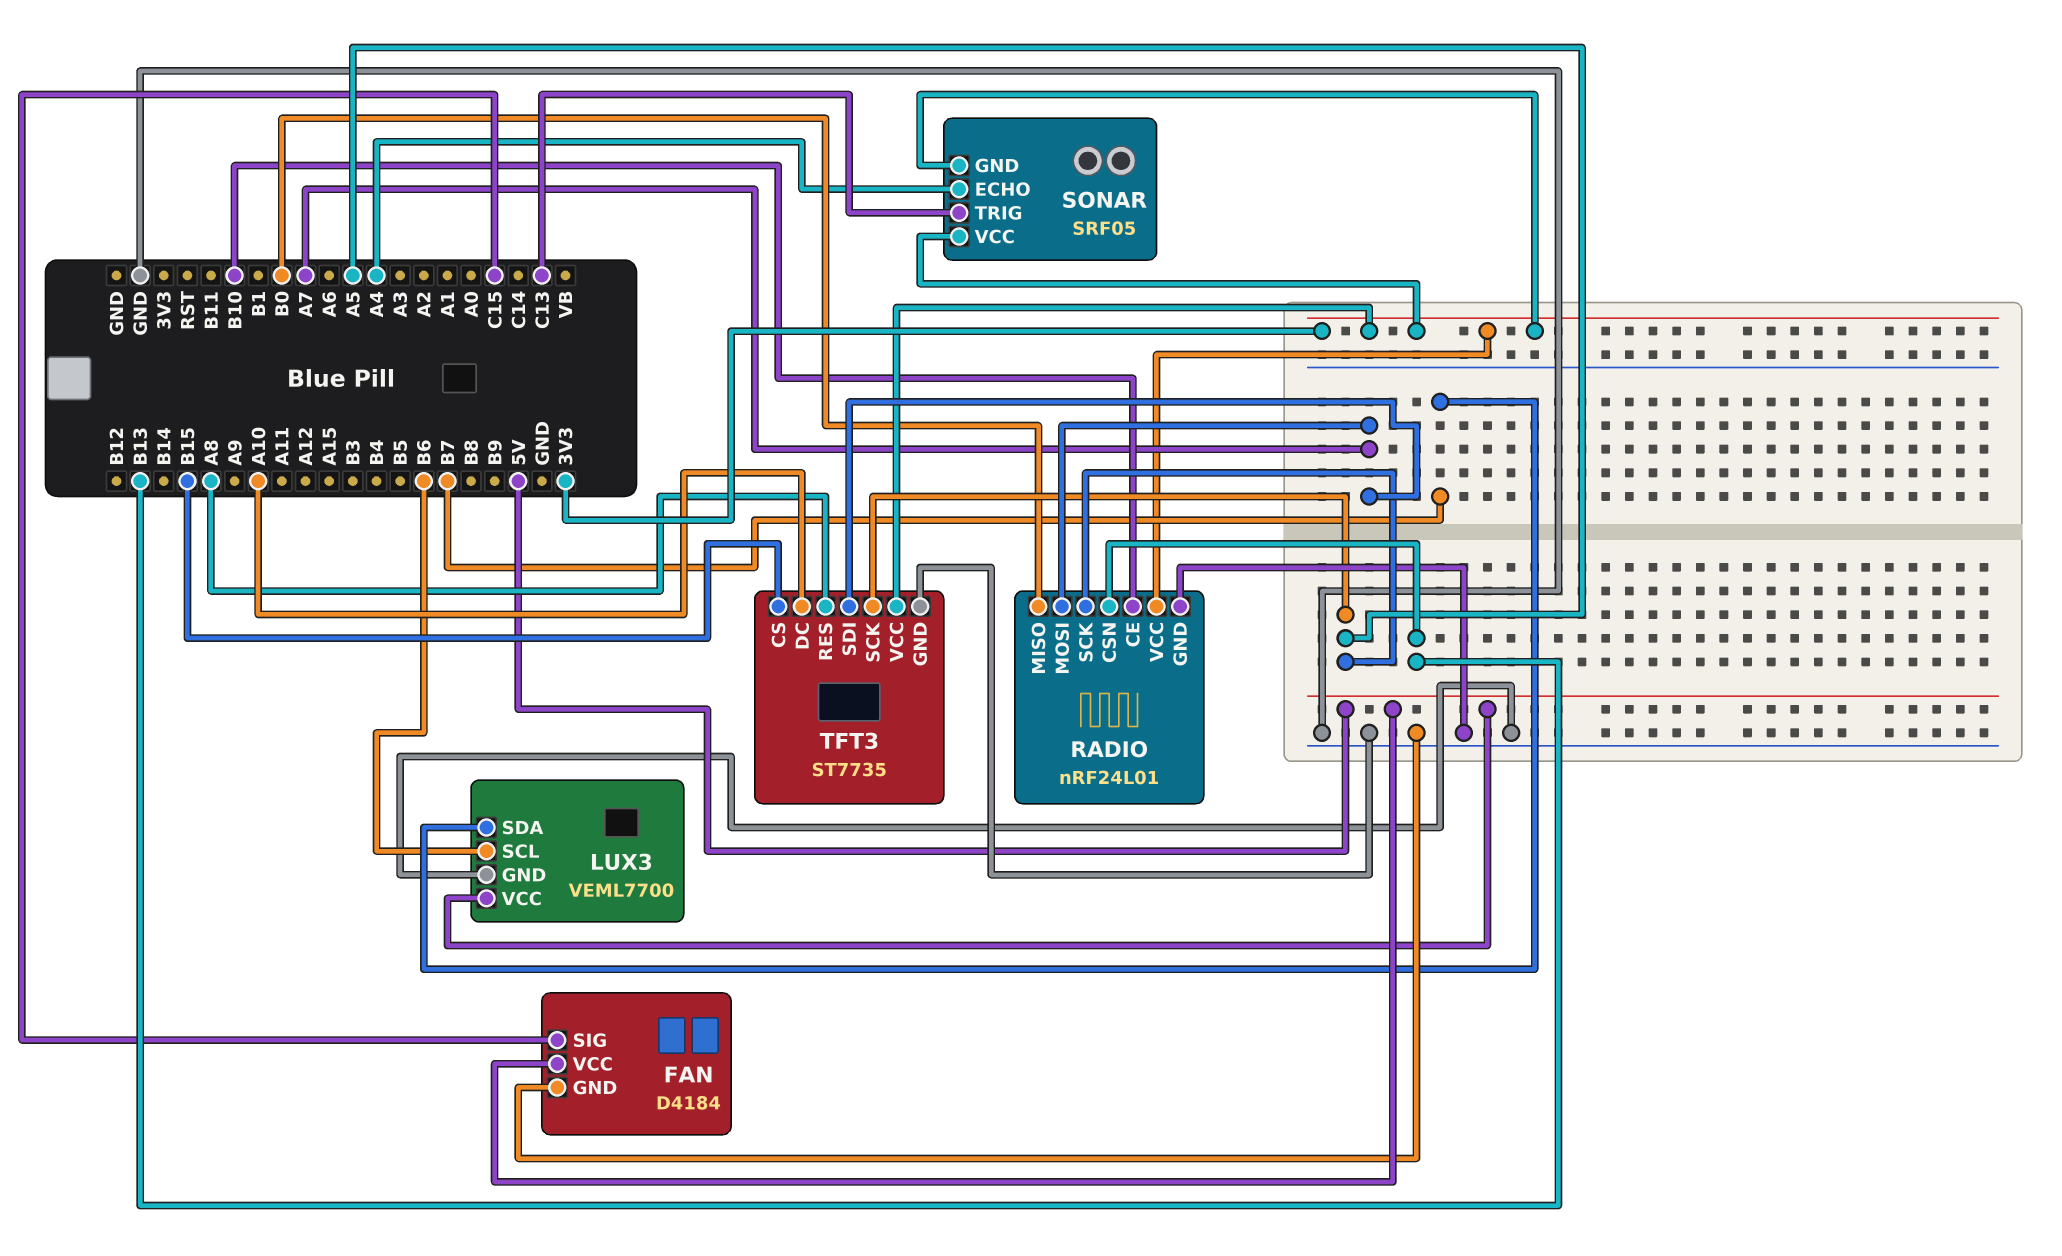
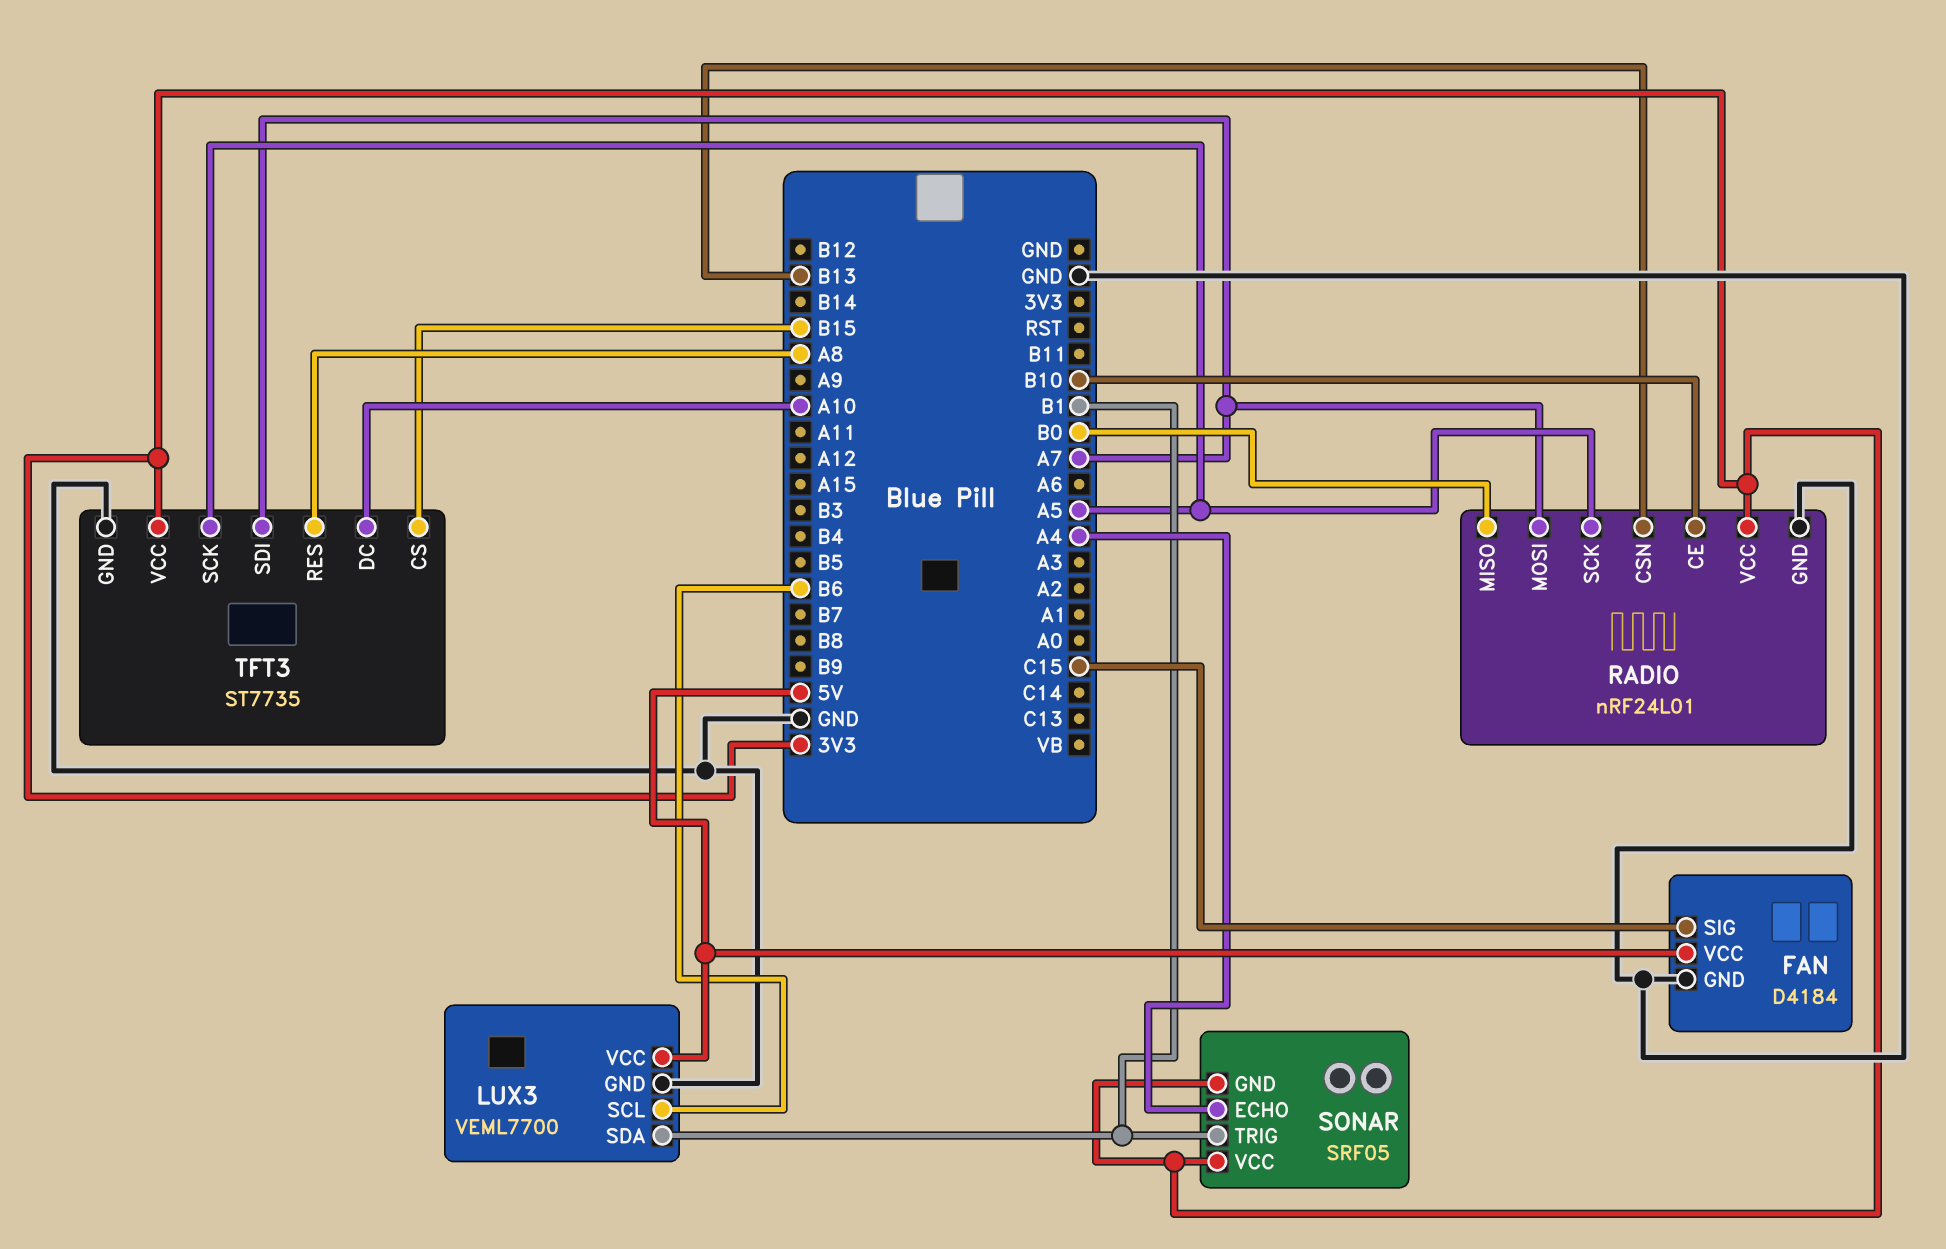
LUX3 pin SDA: B7 -> B1
SONAR pin TRIG: C13 -> B1

